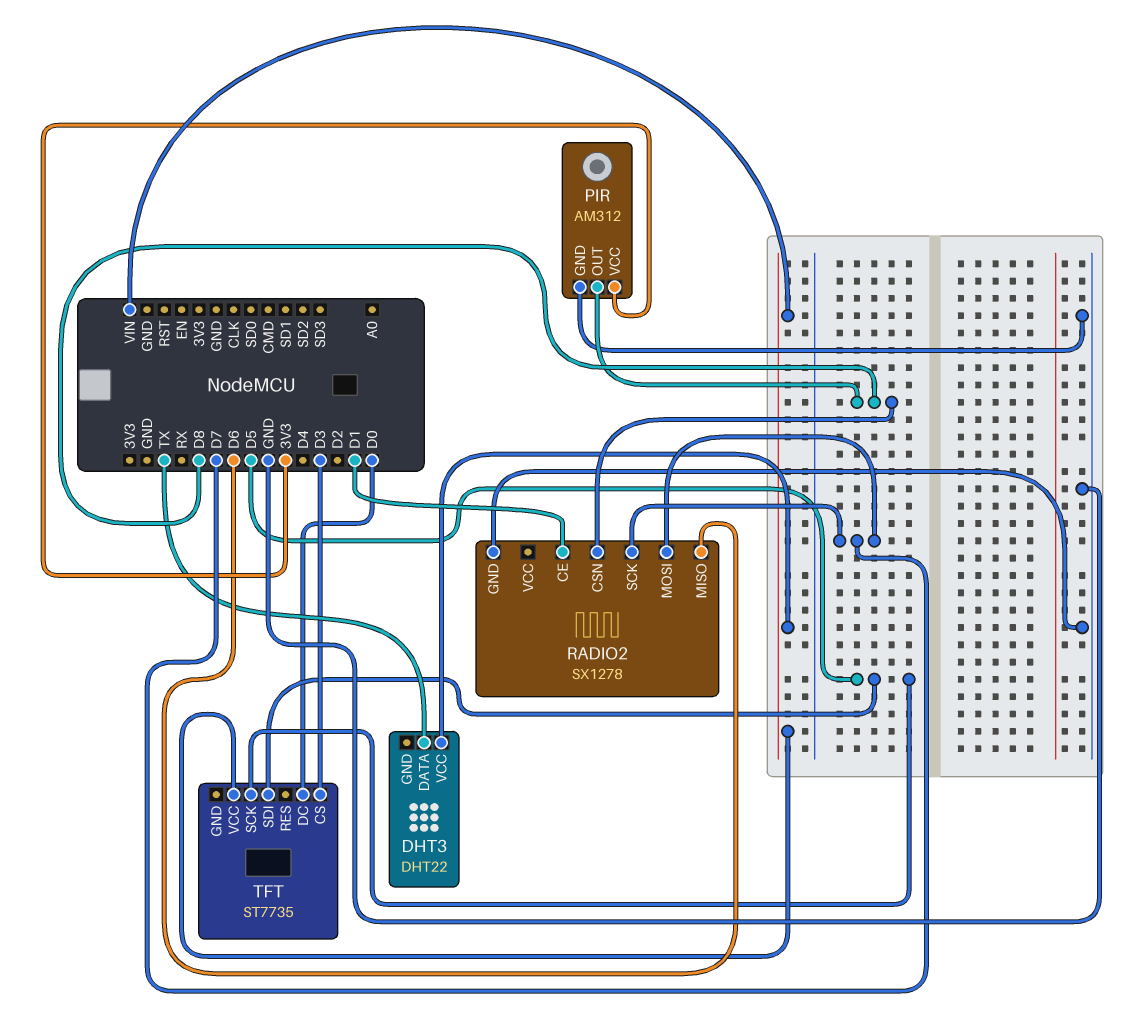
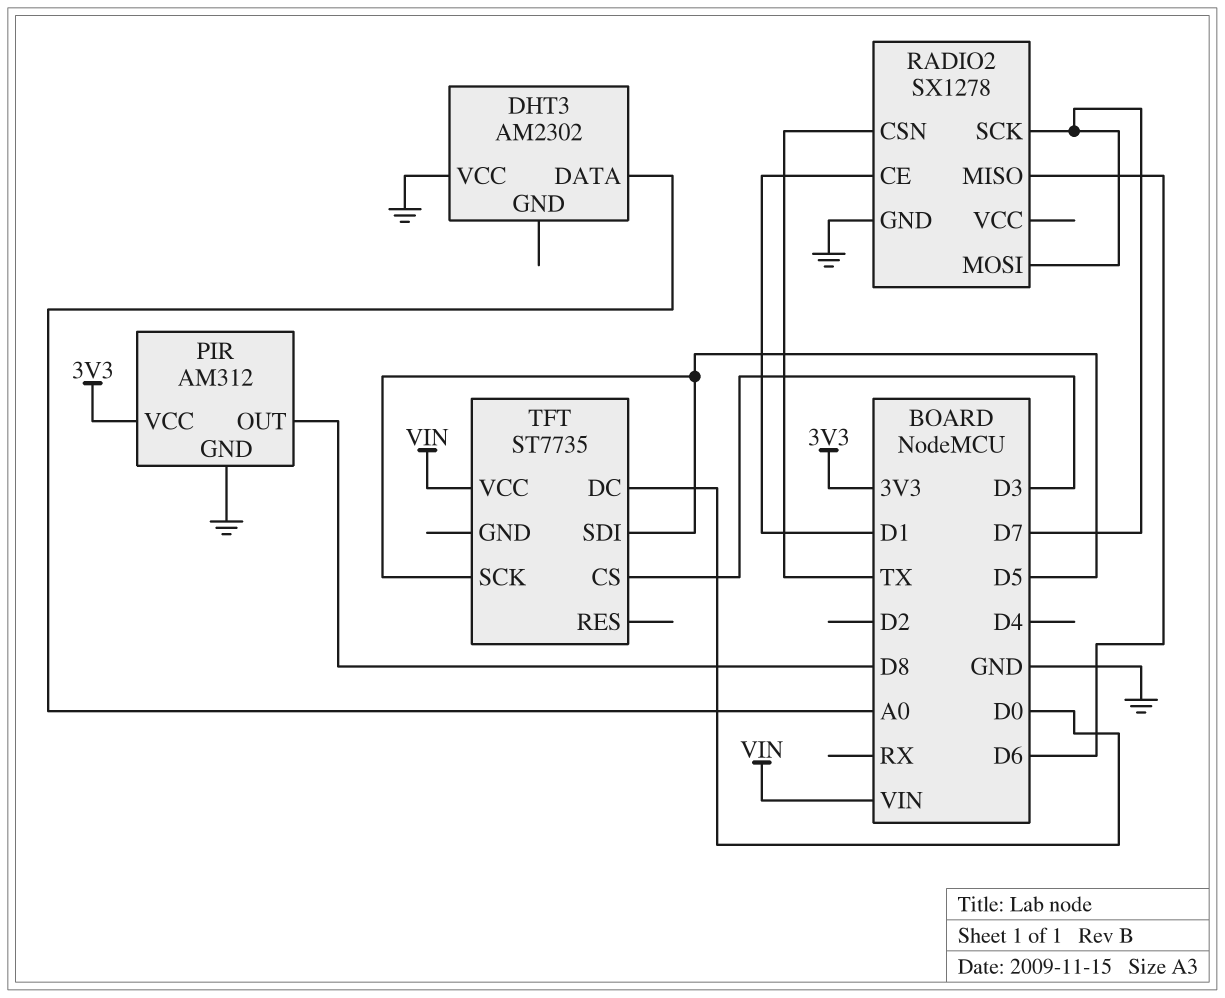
DHT3: DHT22 -> AM2302
DHT3 pin DATA: TX -> A0
DHT3 pin VCC: VIN -> GND
RADIO2 pin CSN: D8 -> TX

